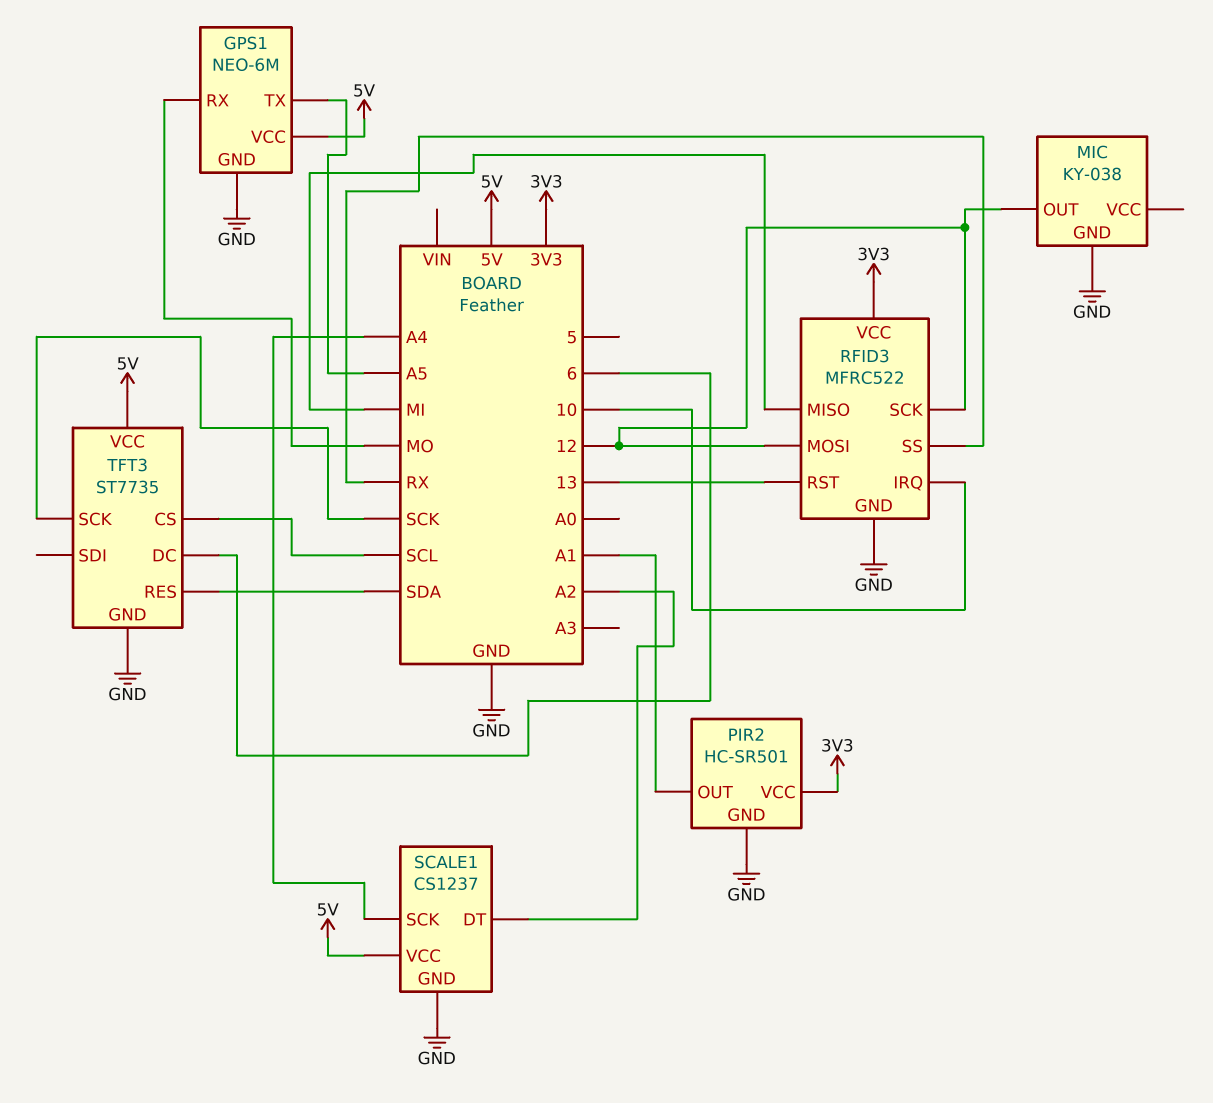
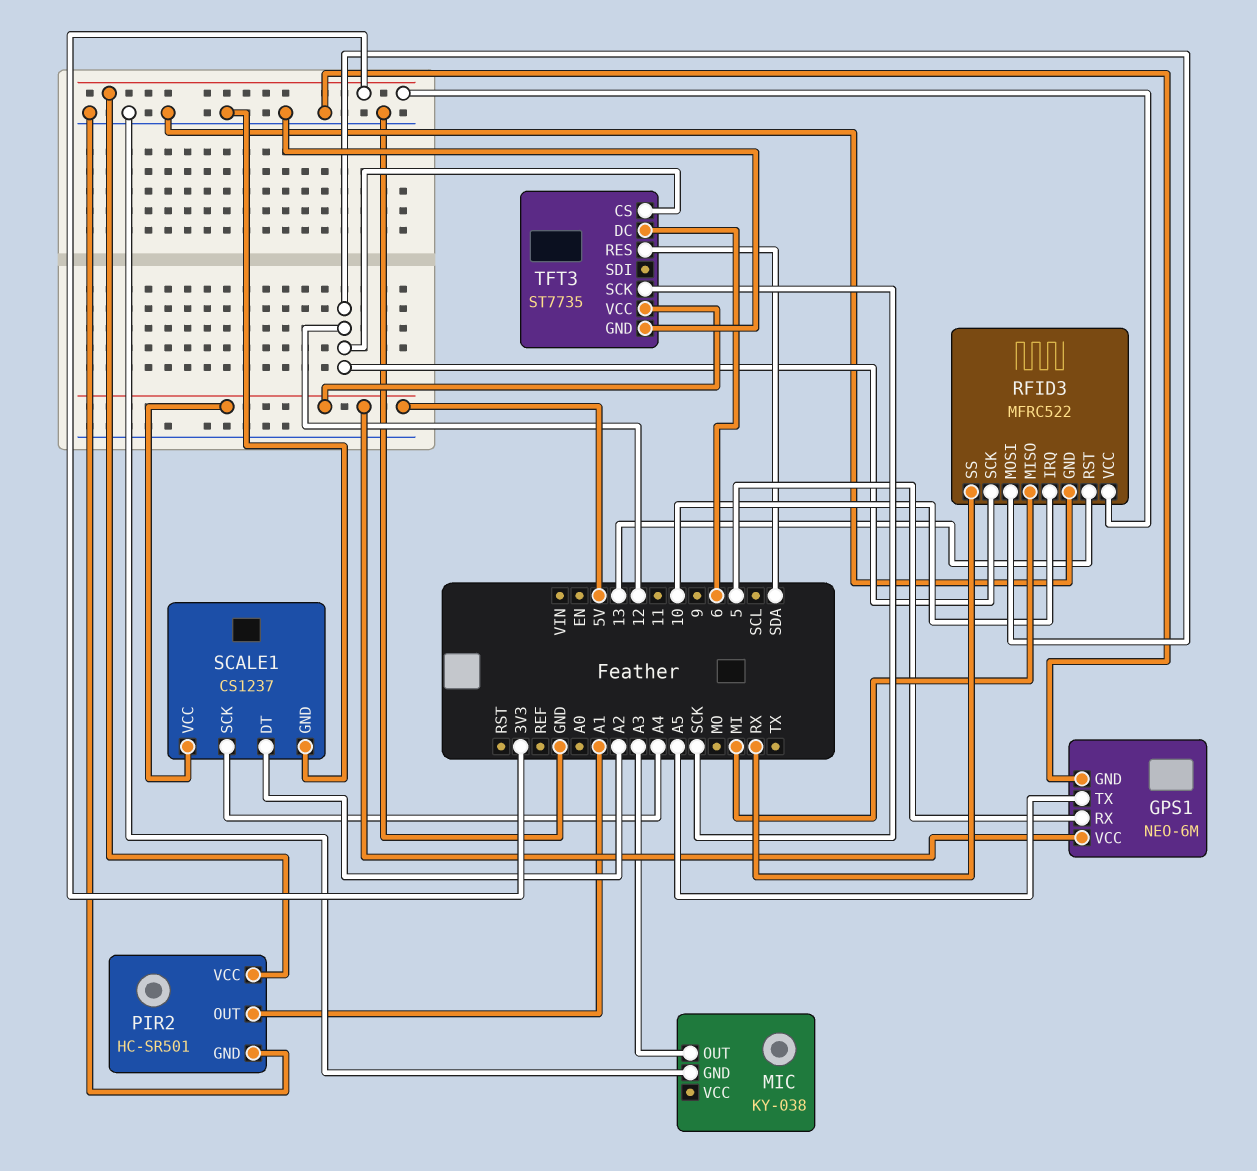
GPS1 pin RX: MO -> 5
MIC pin OUT: 12 -> A3
TFT3 pin CS: SCL -> 12

